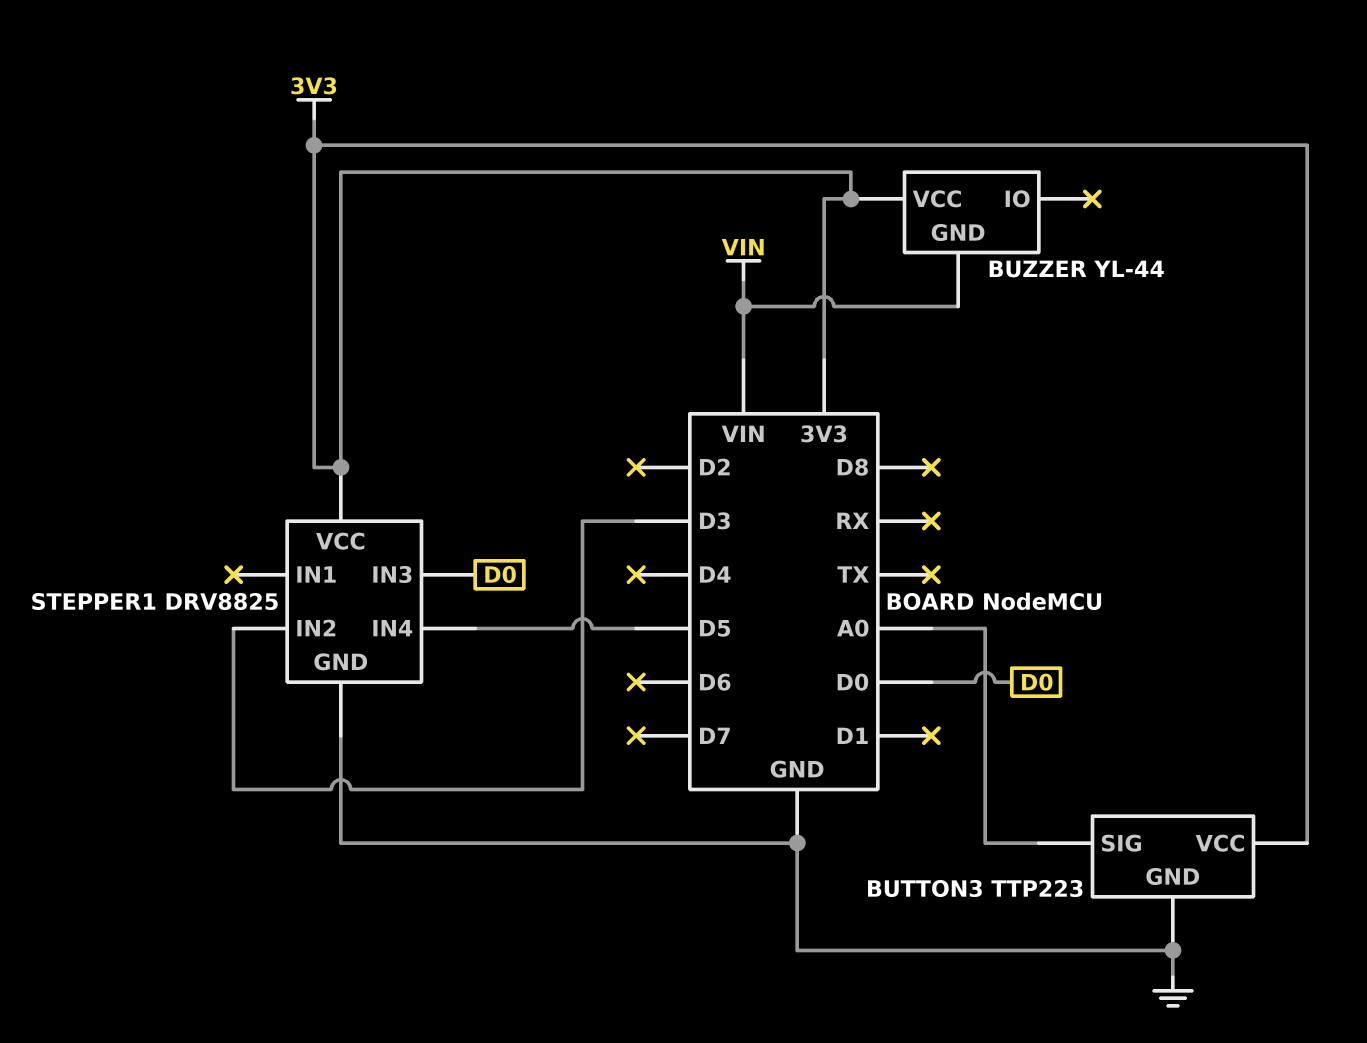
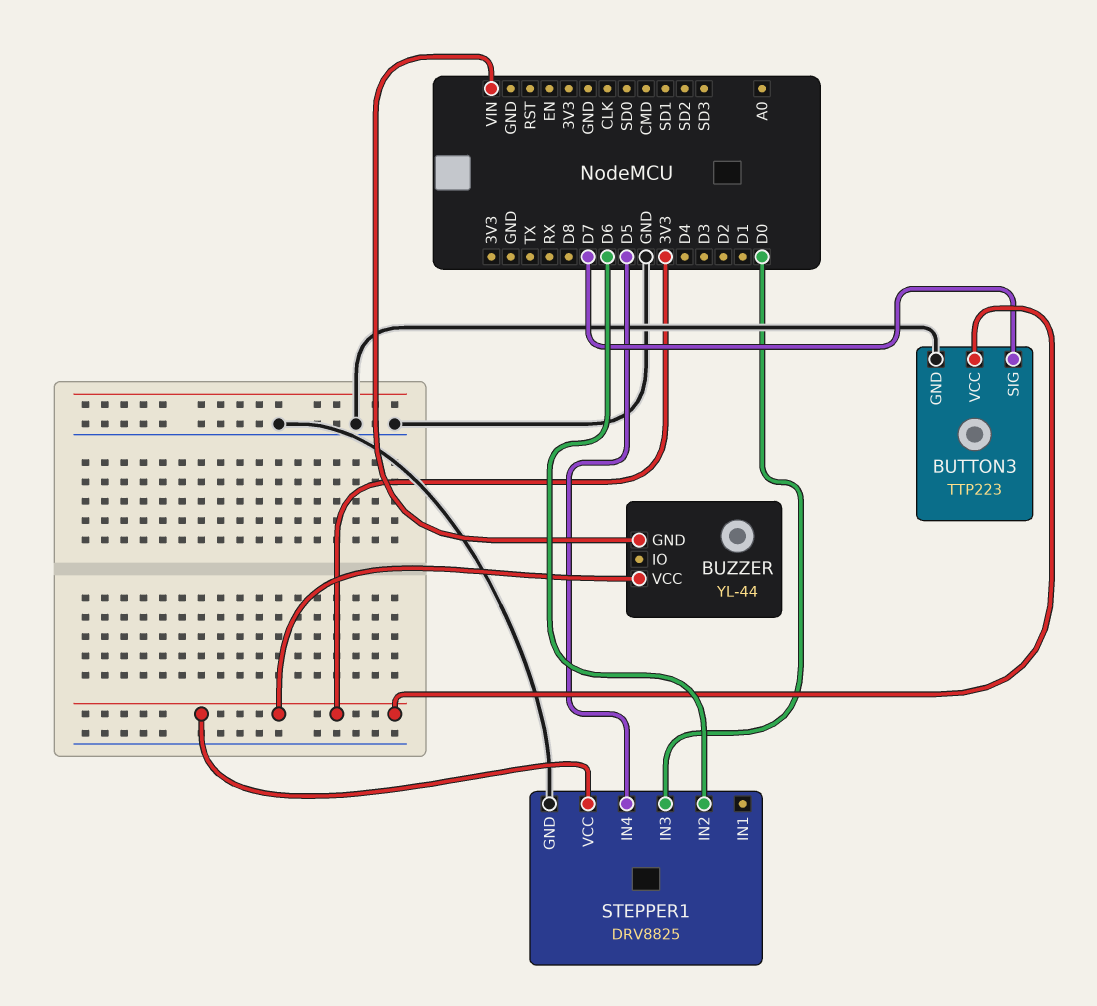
BUTTON3 pin SIG: A0 -> D7
STEPPER1 pin IN2: D3 -> D6

